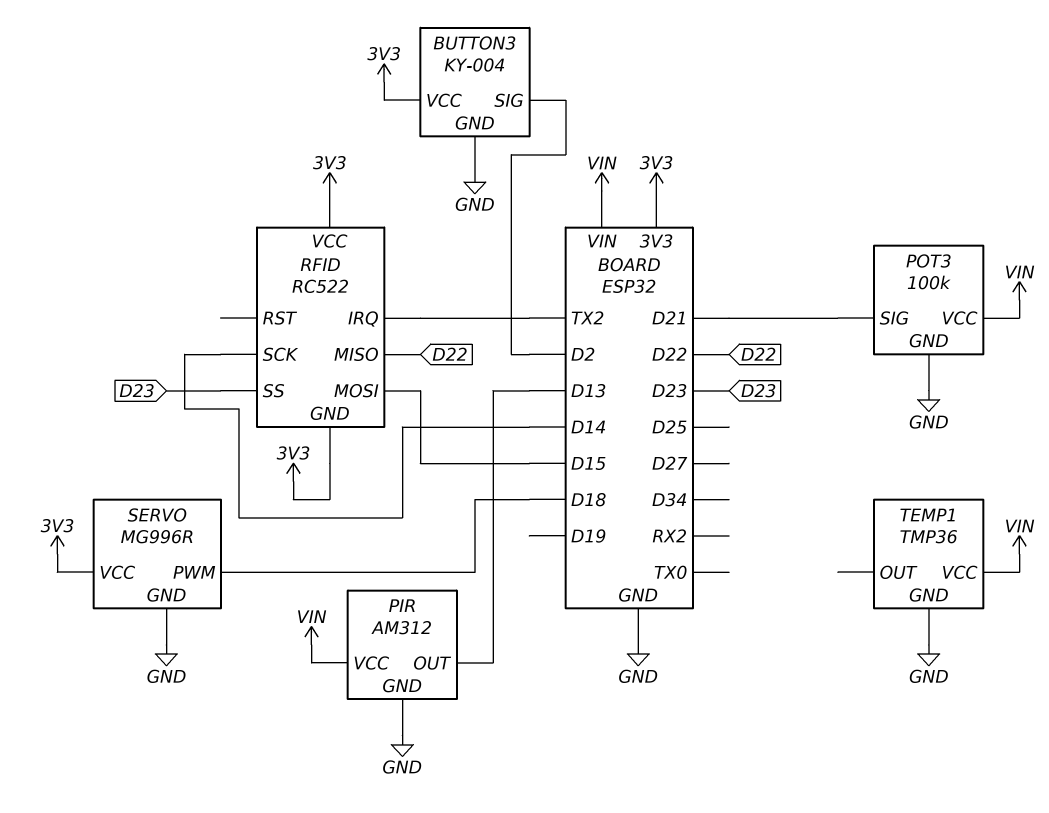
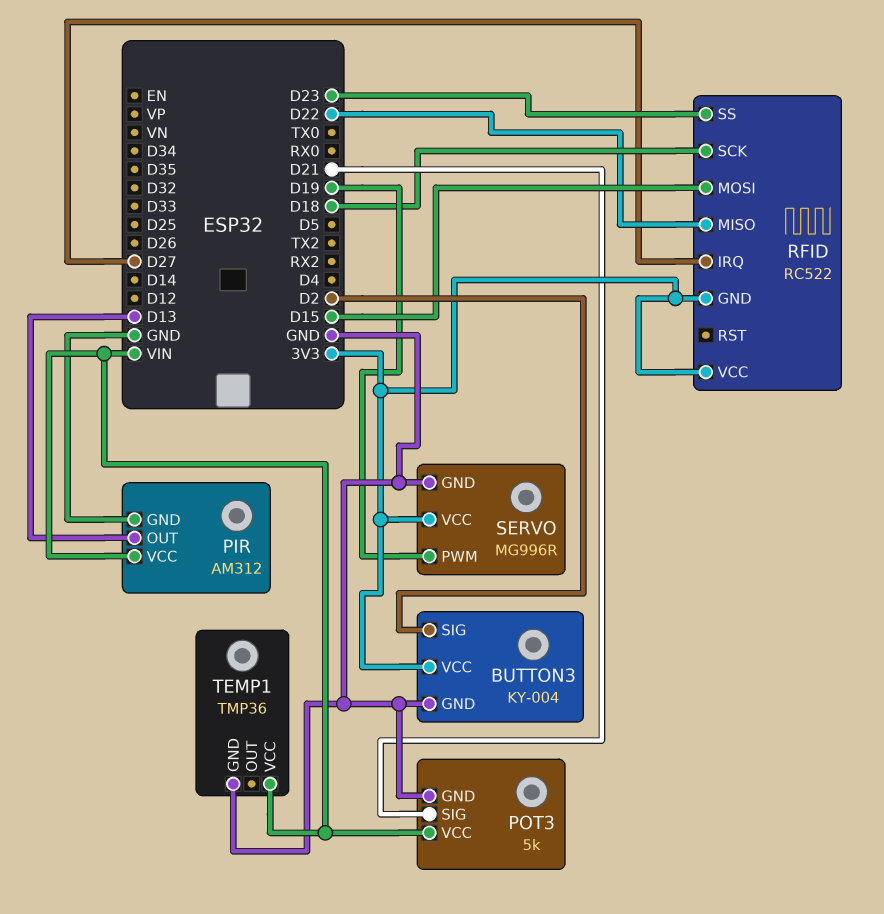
POT3: 100k -> 5k
RFID pin IRQ: TX2 -> D27
RFID pin SCK: D14 -> D18
SERVO pin PWM: D18 -> D19

